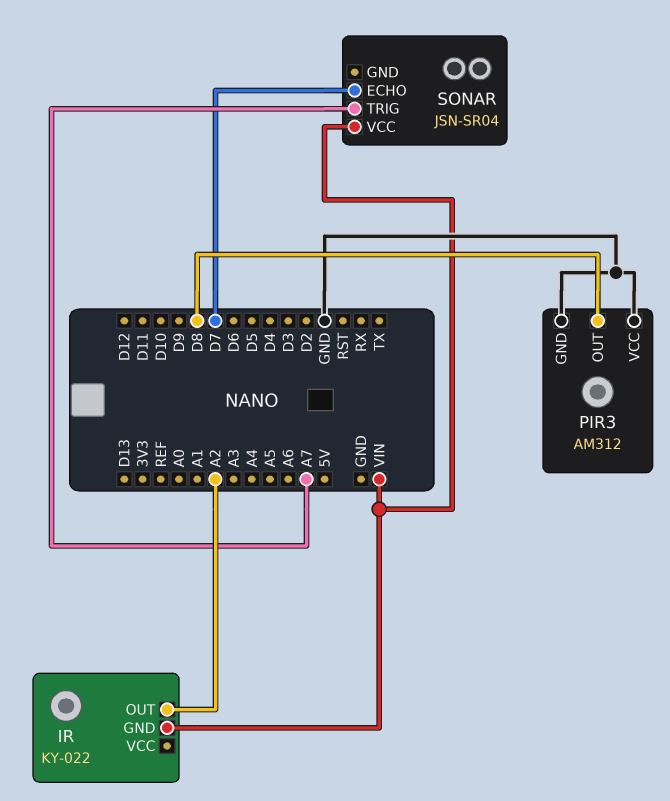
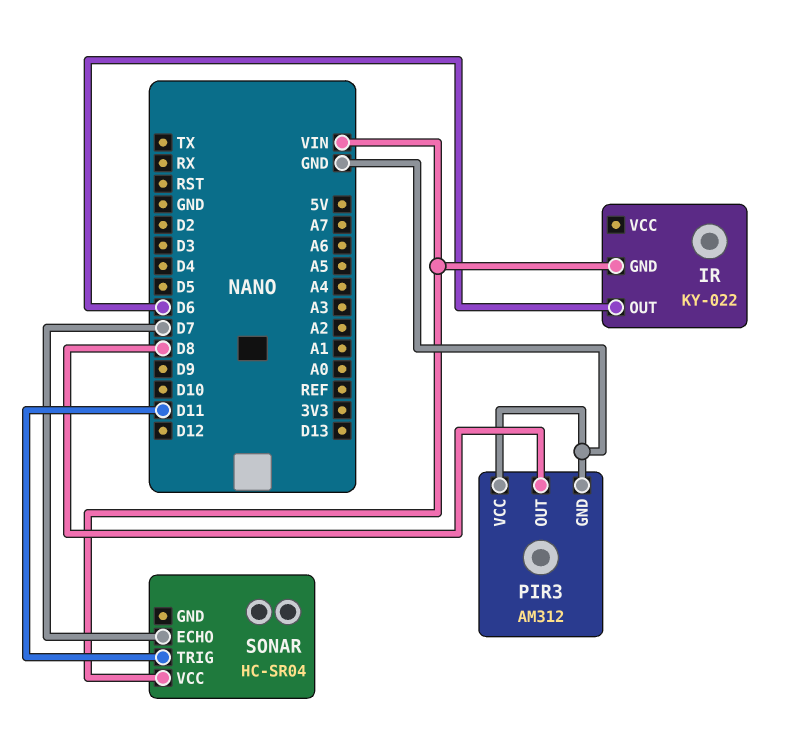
IR pin OUT: A2 -> D6
SONAR: JSN-SR04 -> HC-SR04
SONAR pin TRIG: A7 -> D11

